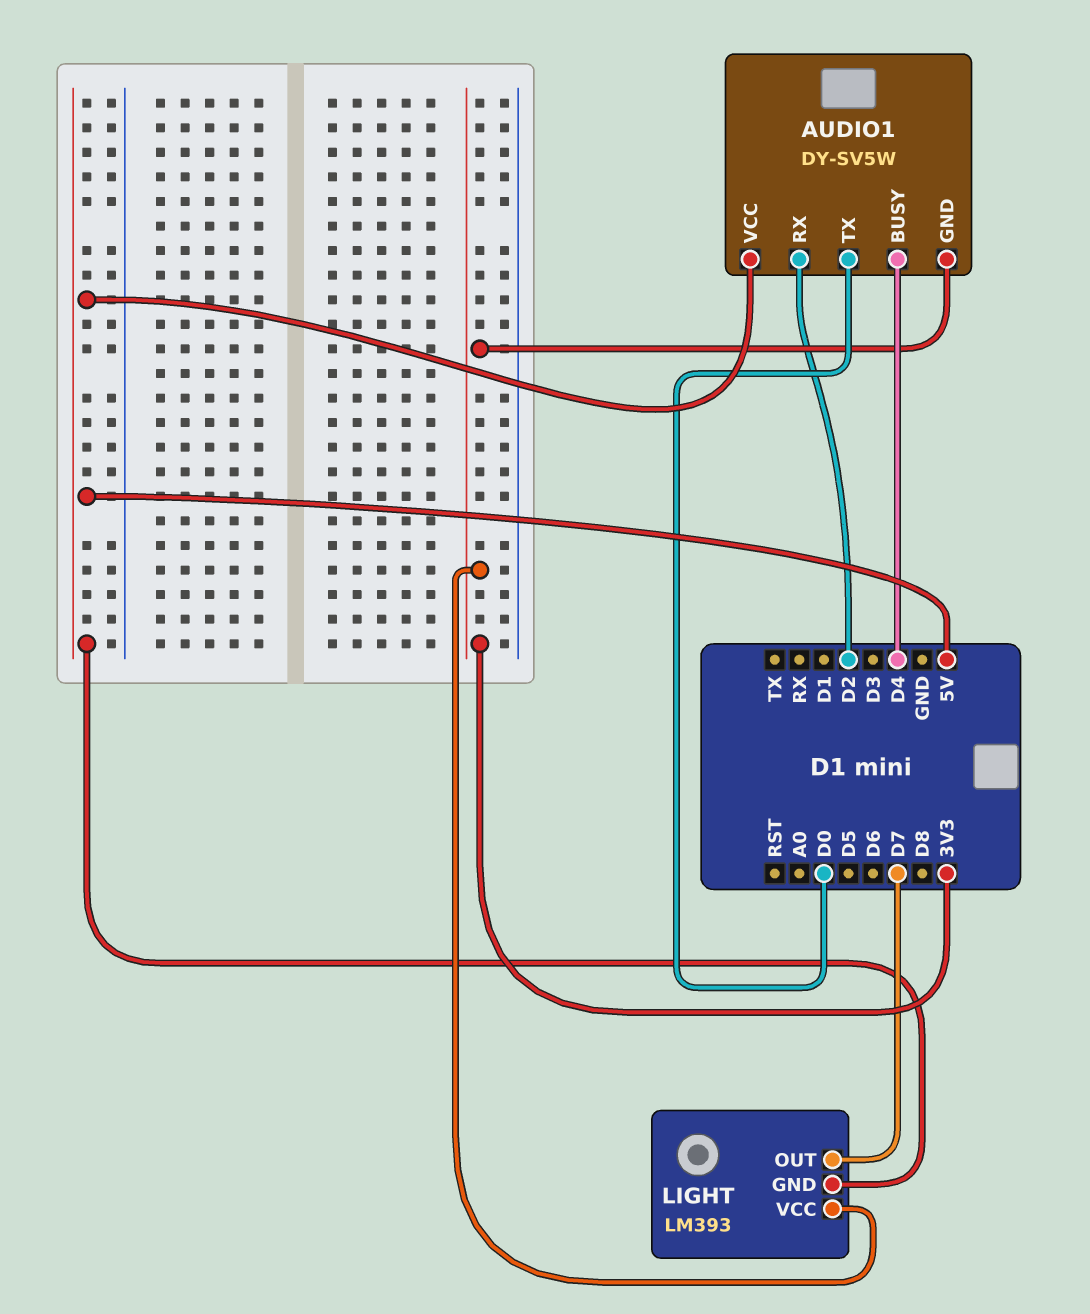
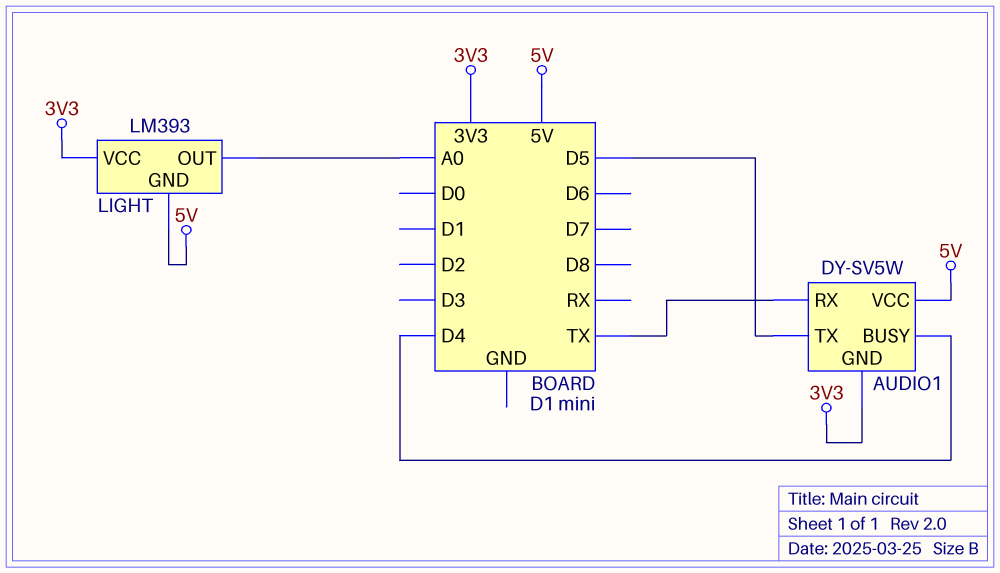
AUDIO1 pin RX: D2 -> TX
AUDIO1 pin TX: D0 -> D5
LIGHT pin OUT: D7 -> A0

